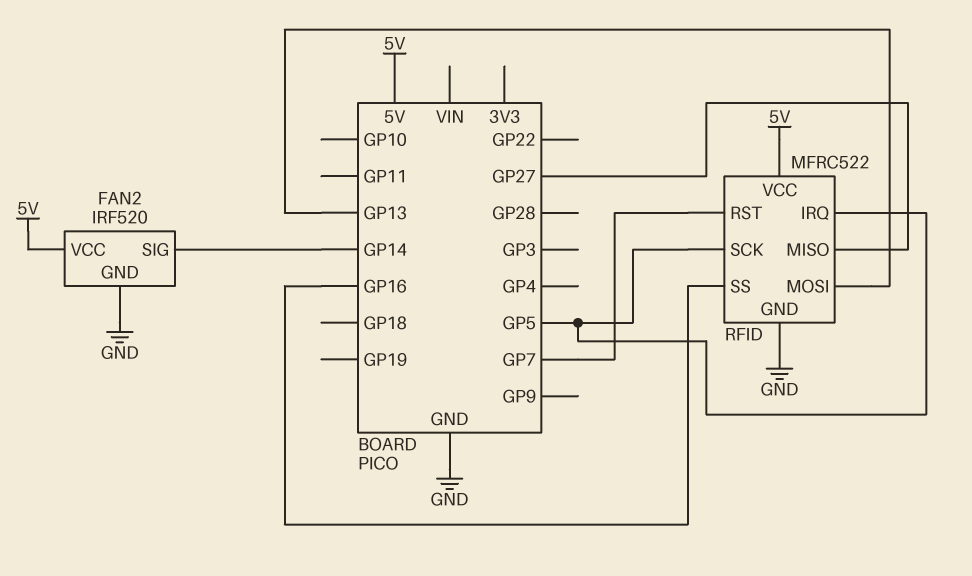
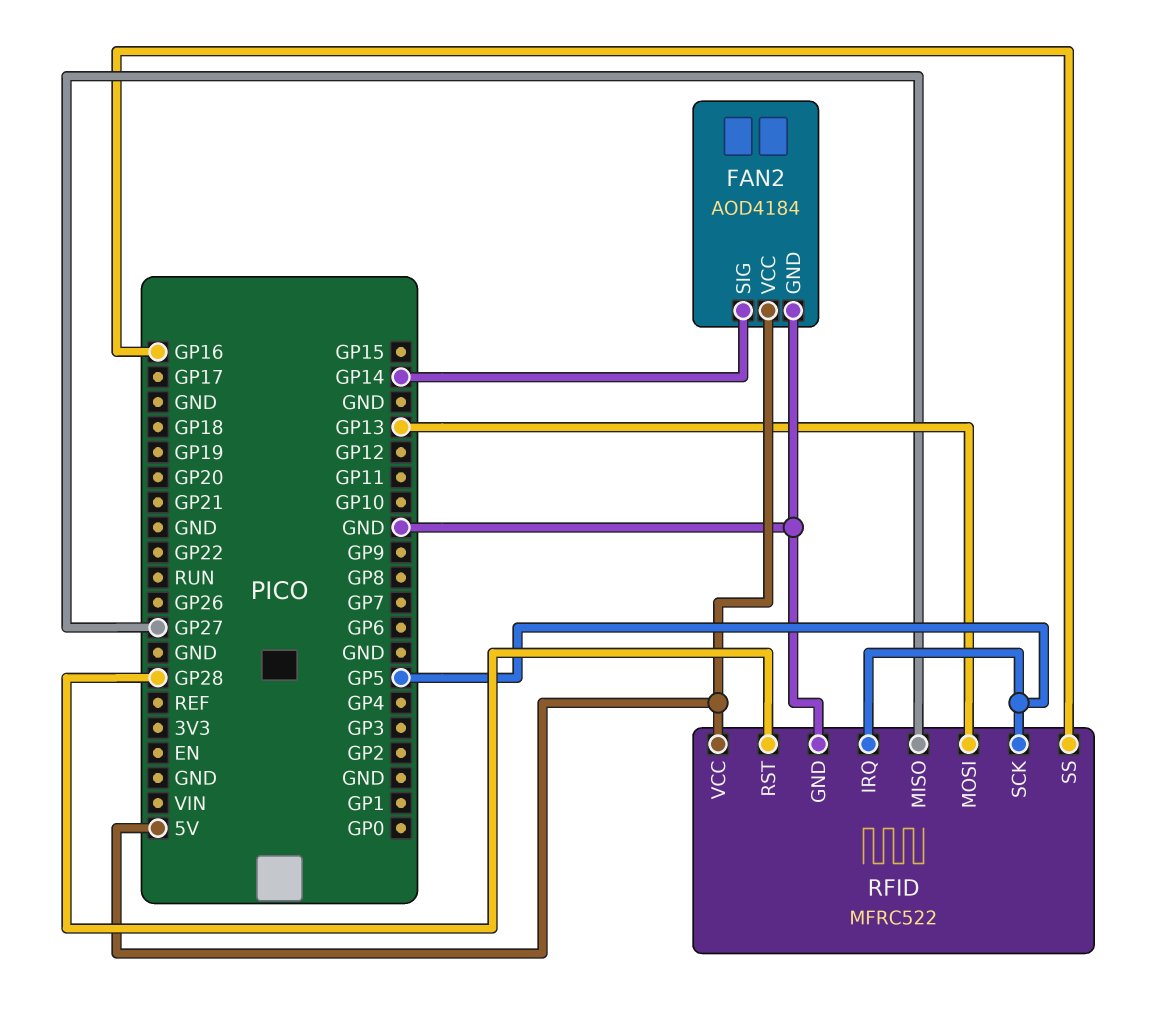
FAN2: IRF520 -> AOD4184
RFID pin RST: GP7 -> GP28

